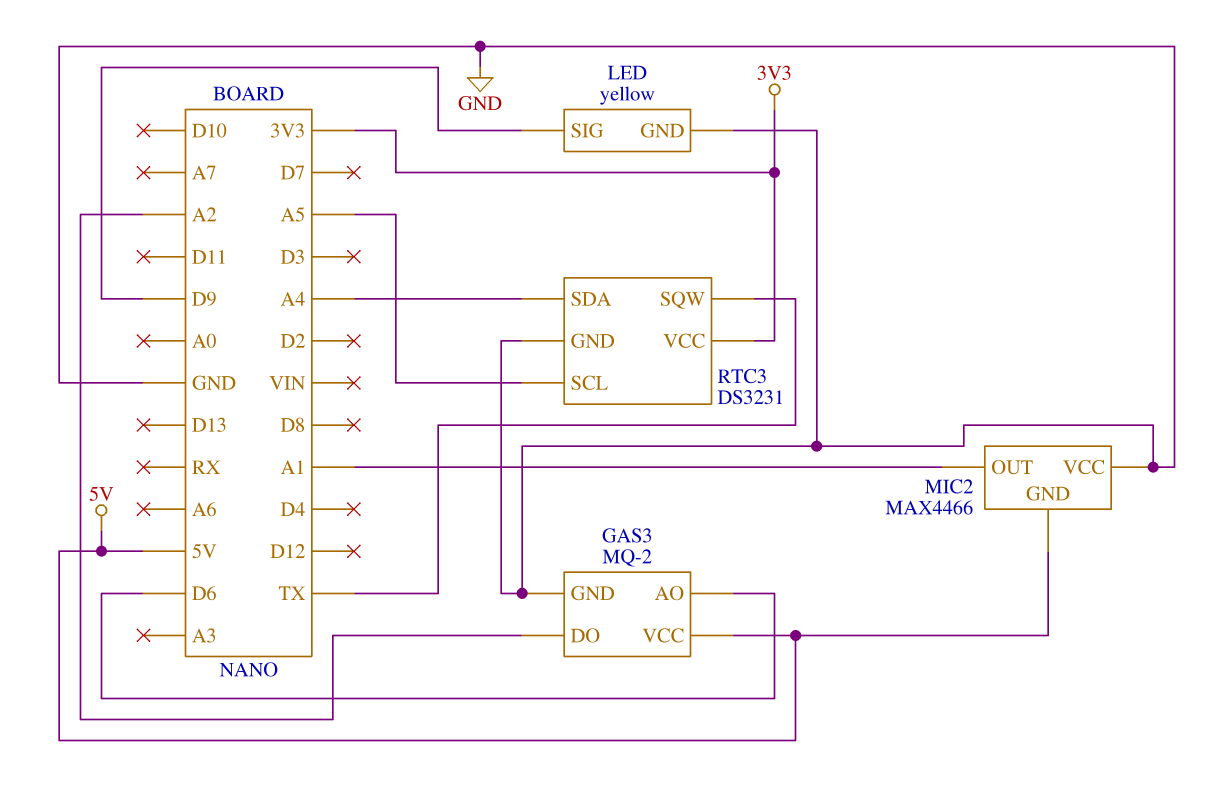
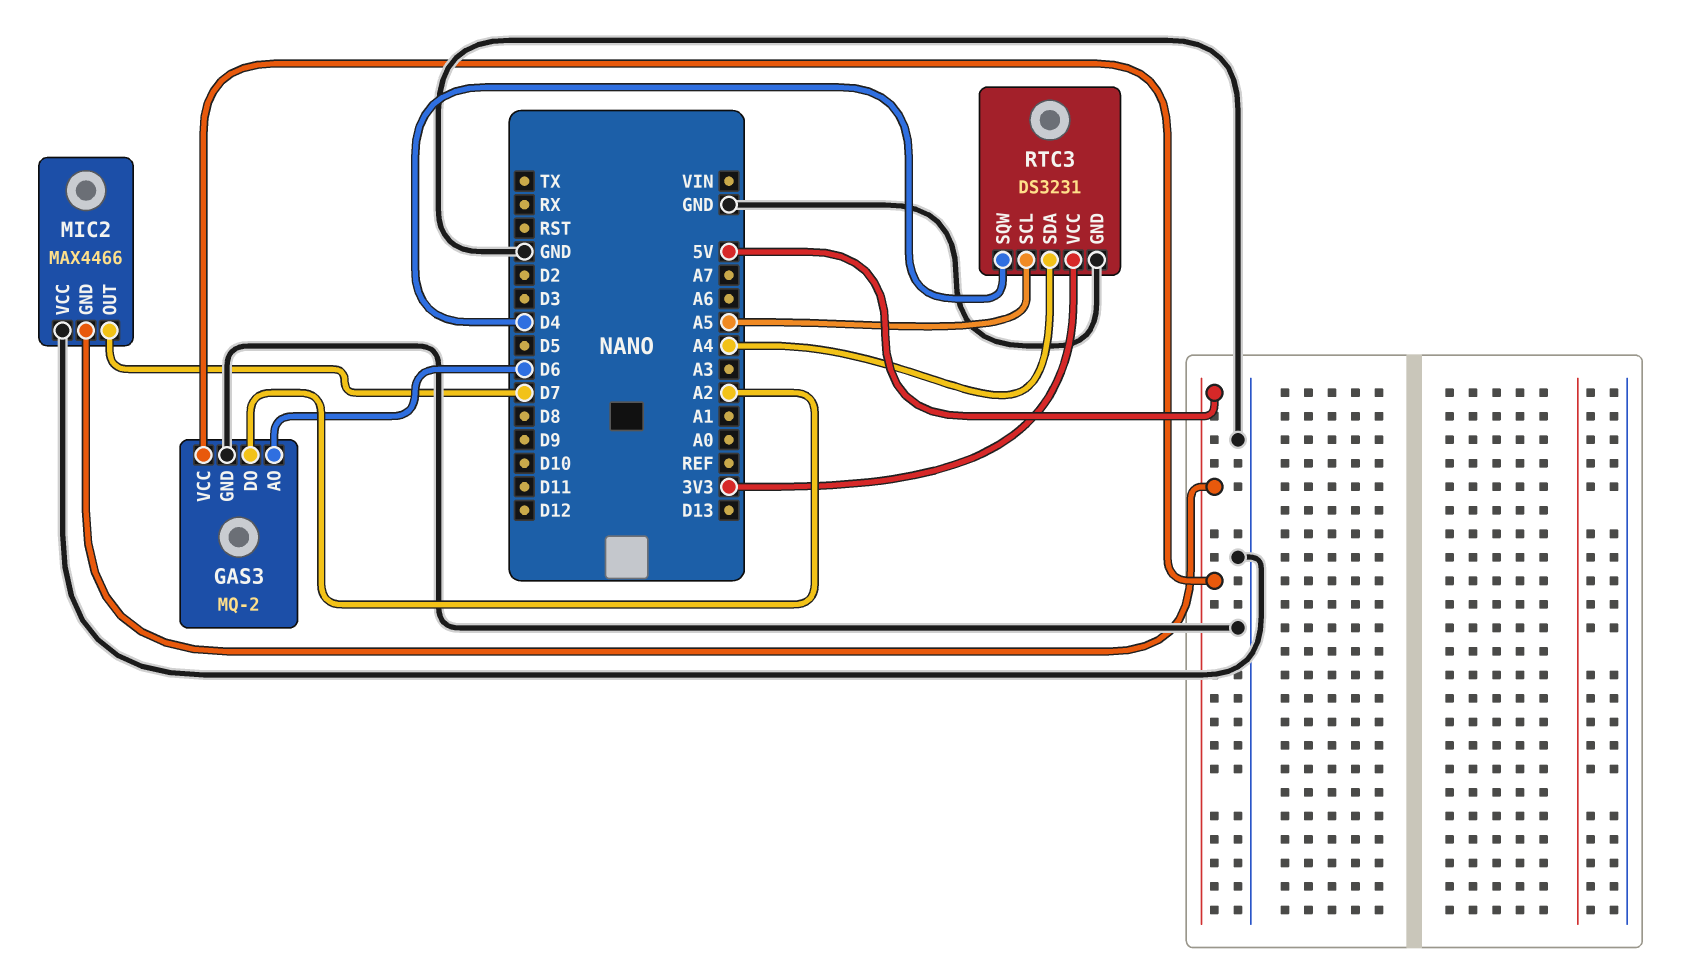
LED: yellow -> none
LED pin GND: GND -> none
LED pin SIG: D9 -> none
MIC2 pin OUT: A1 -> D7
RTC3 pin SQW: TX -> D4

